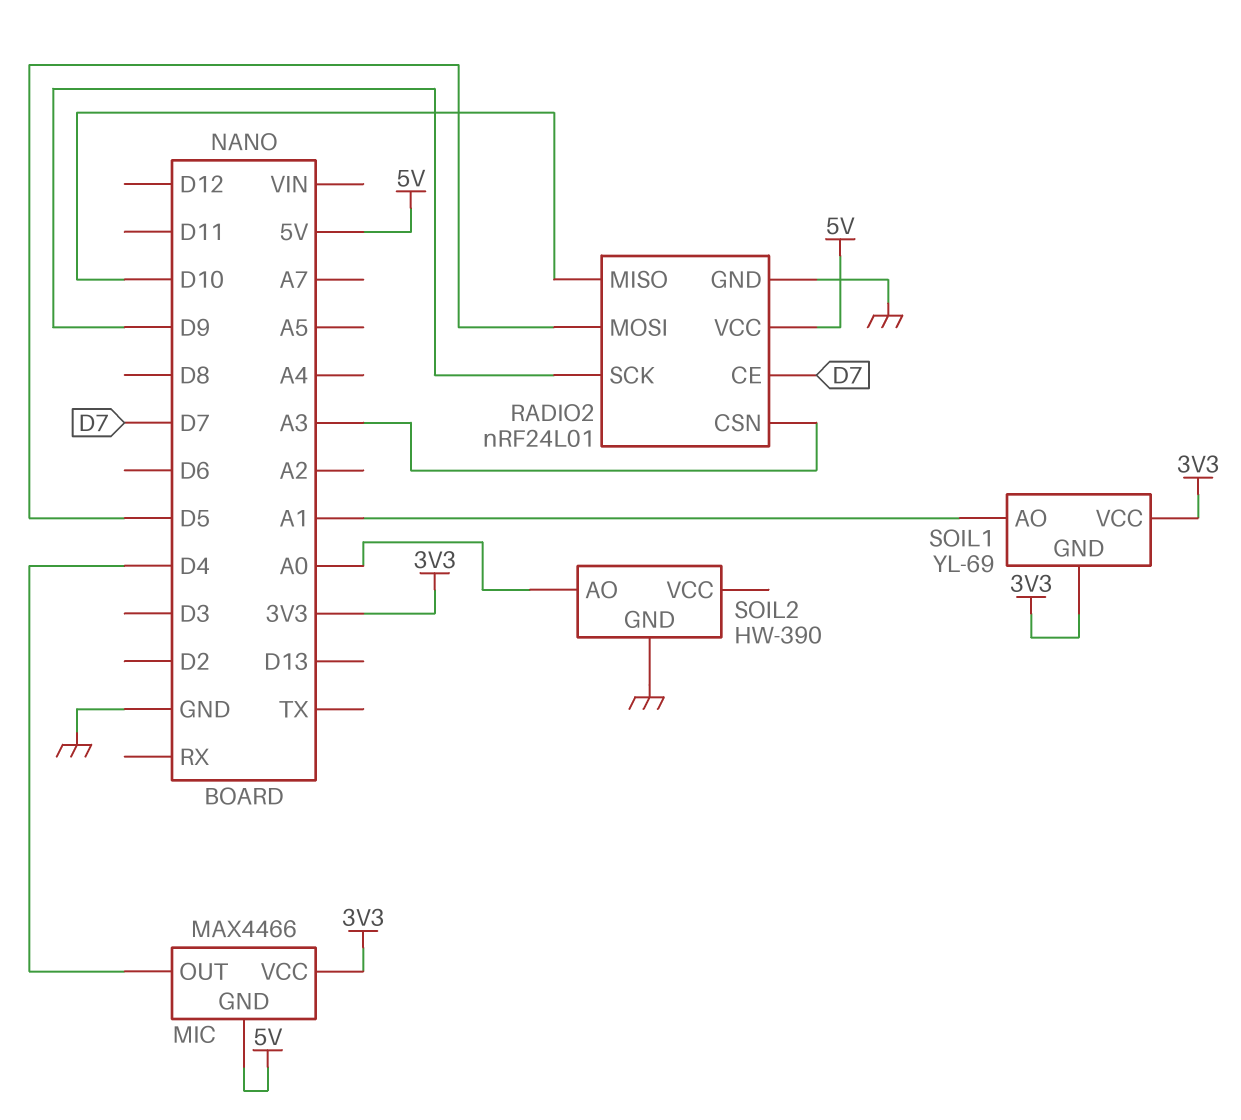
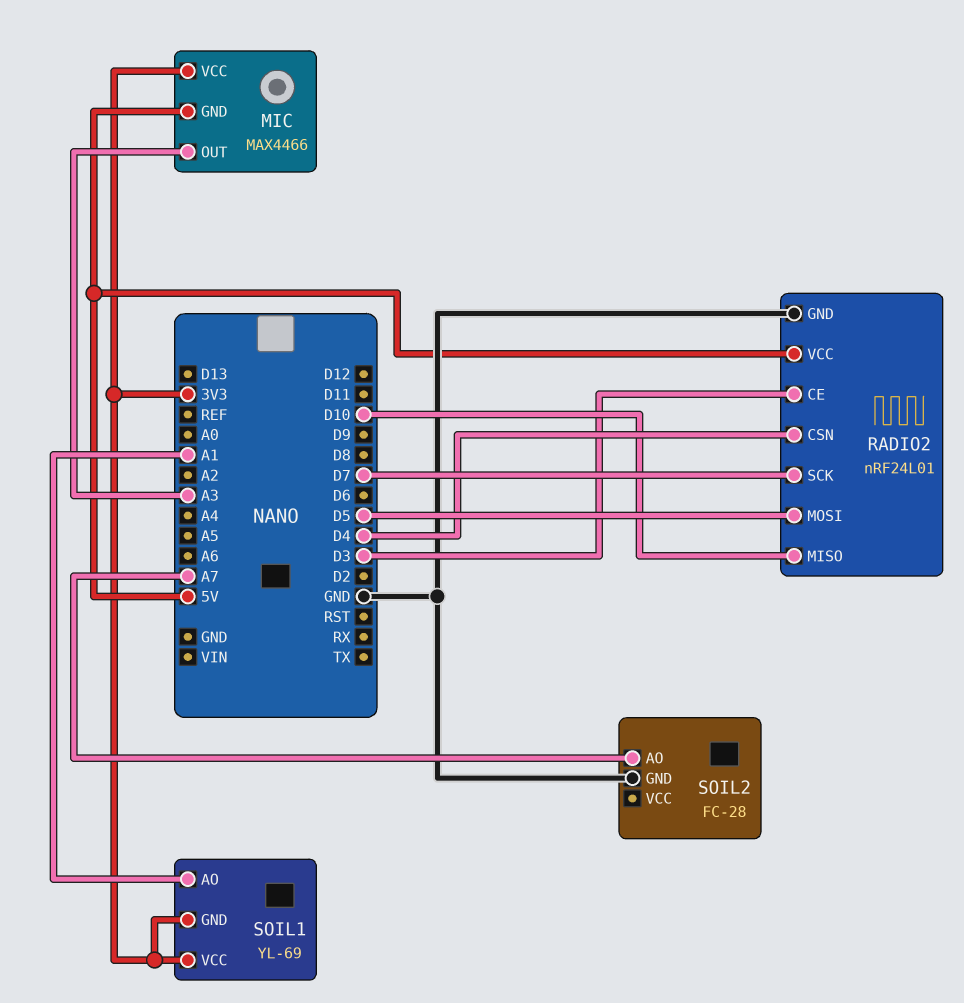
MIC pin OUT: D4 -> A3
RADIO2 pin CE: D7 -> D3
RADIO2 pin CSN: A3 -> D4
RADIO2 pin SCK: D9 -> D7
SOIL2: HW-390 -> FC-28
SOIL2 pin AO: A0 -> A7

